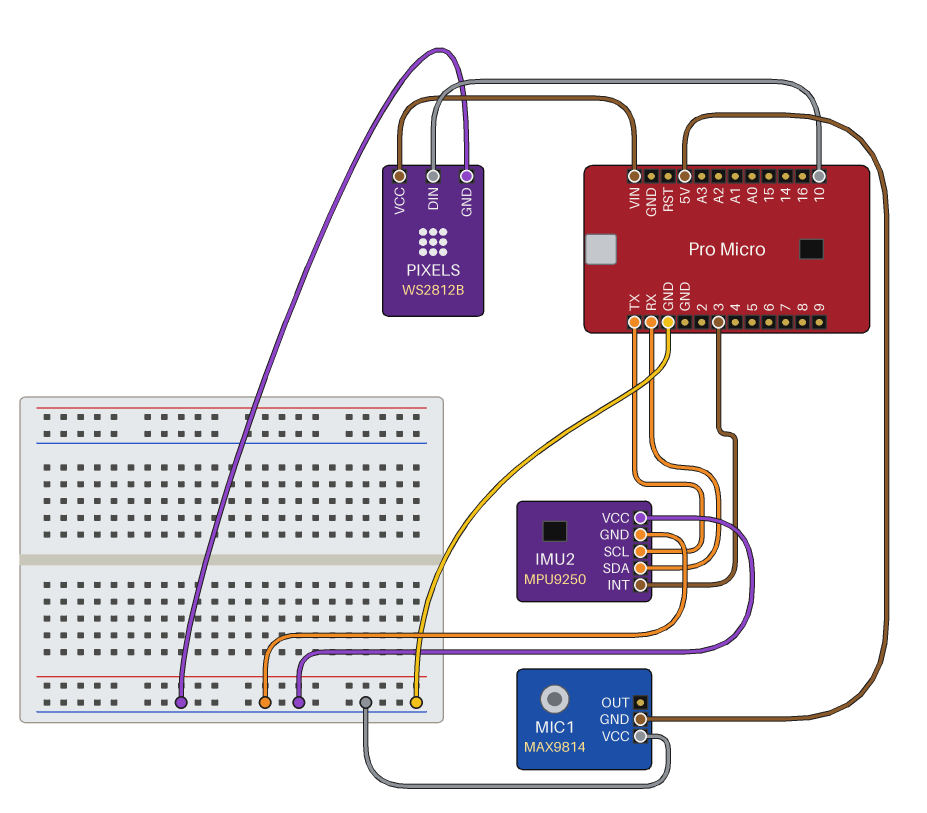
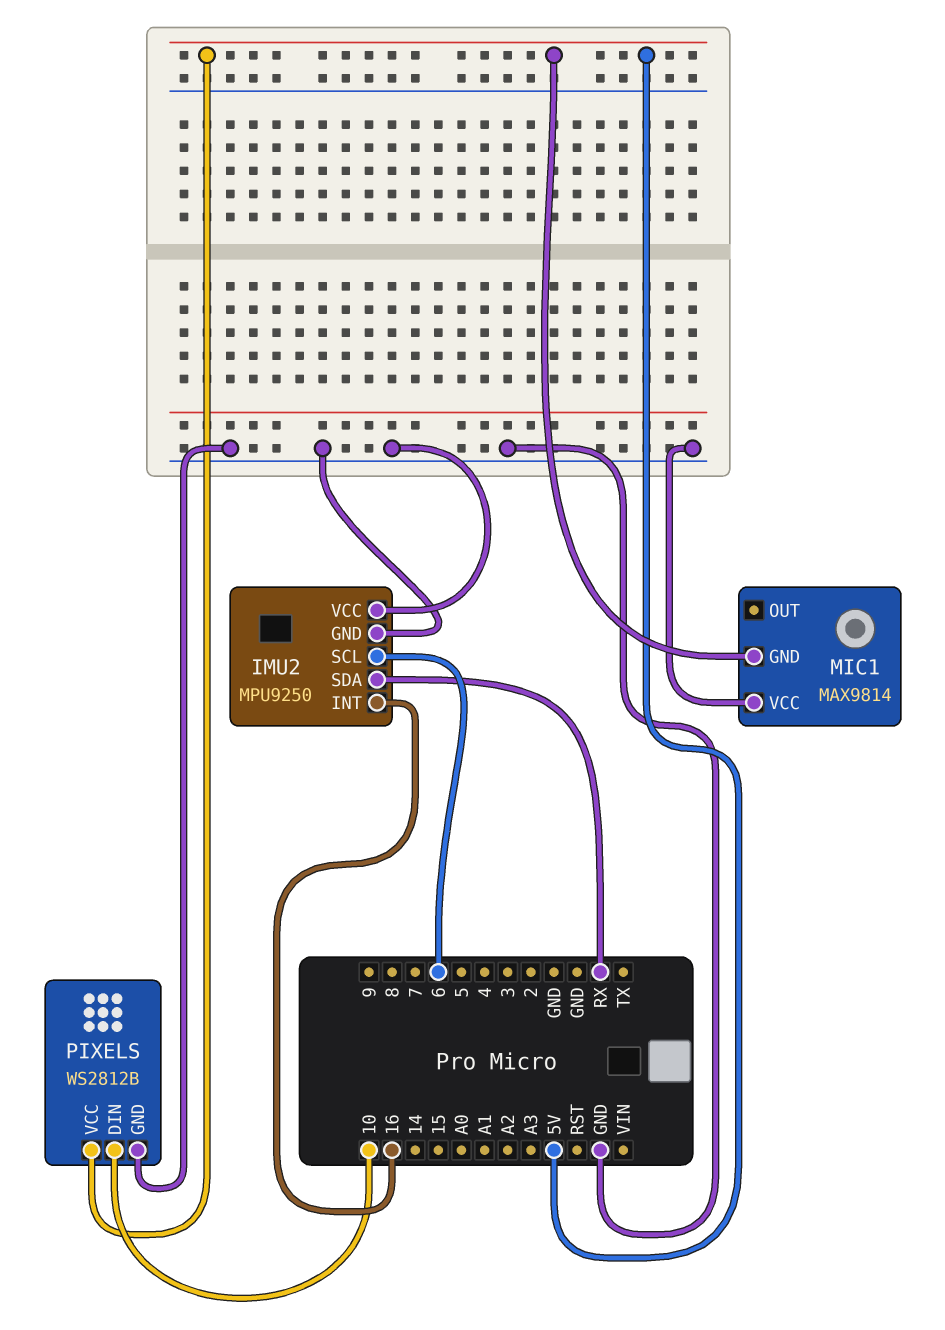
IMU2 pin INT: 3 -> 16
IMU2 pin SCL: TX -> 6
PIXELS pin VCC: VIN -> 5V

